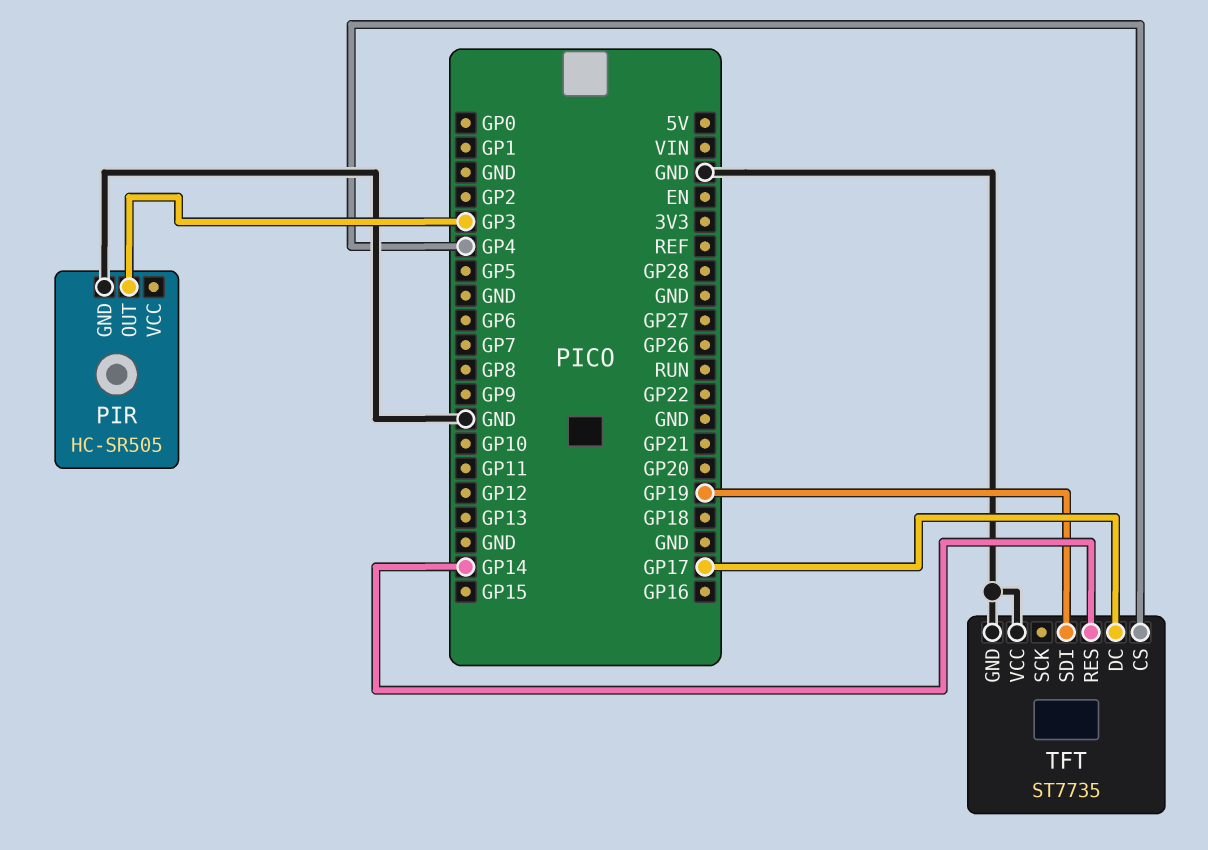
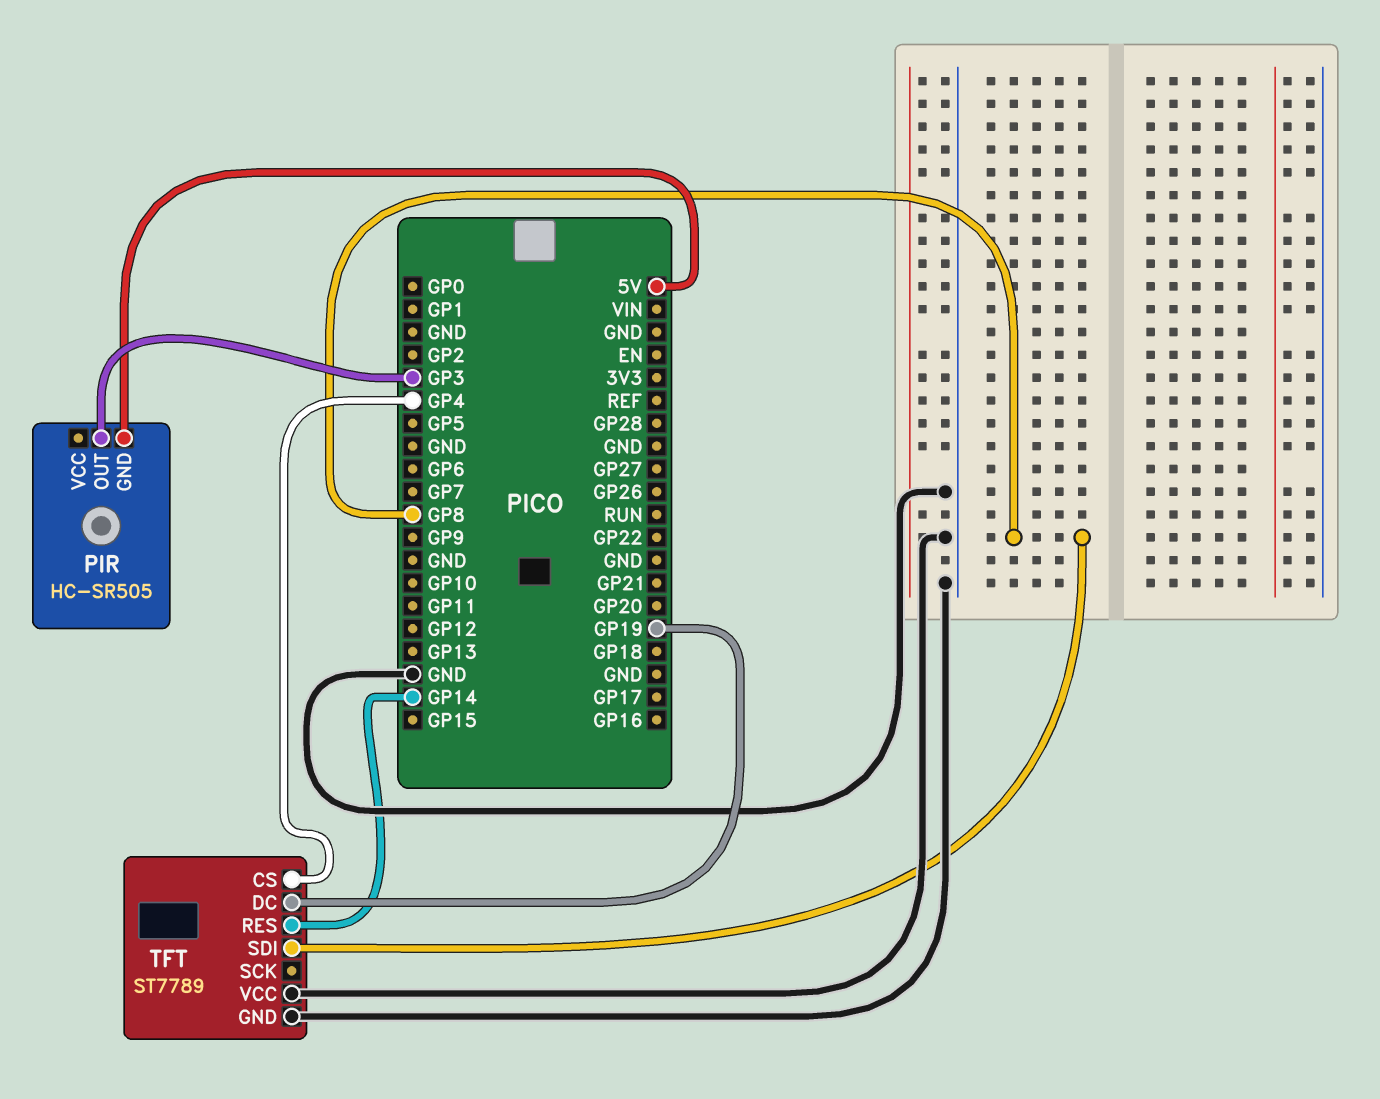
PIR pin GND: GND -> 5V
TFT: ST7735 -> ST7789
TFT pin DC: GP17 -> GP19
TFT pin SDI: GP19 -> GP8

